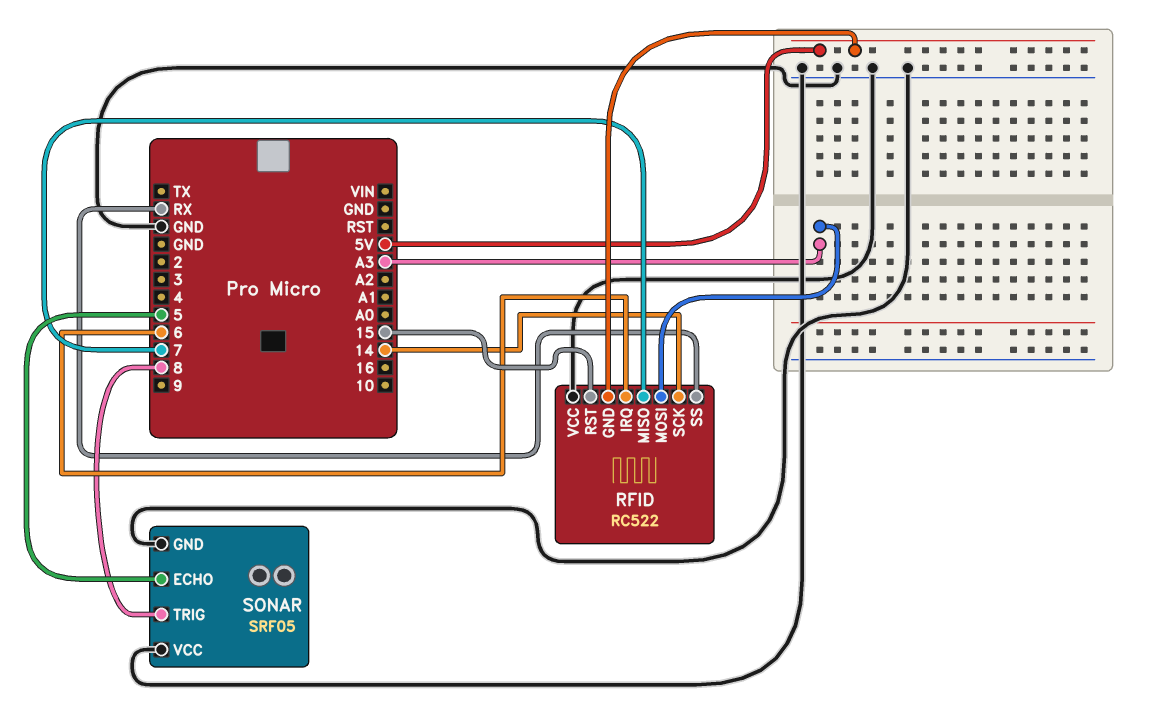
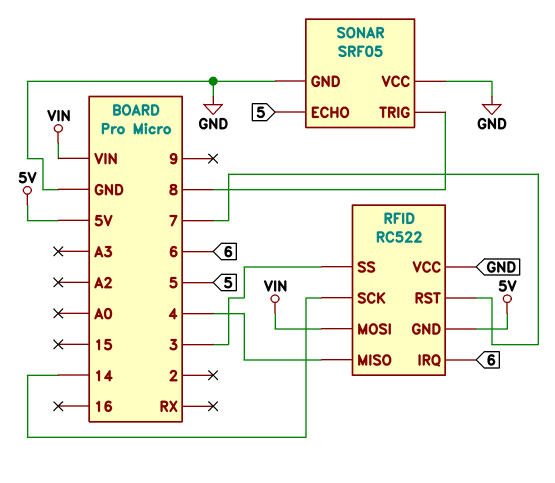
RFID pin MISO: 7 -> 4
RFID pin MOSI: A3 -> VIN
RFID pin RST: 15 -> 7
RFID pin SS: RX -> 3

